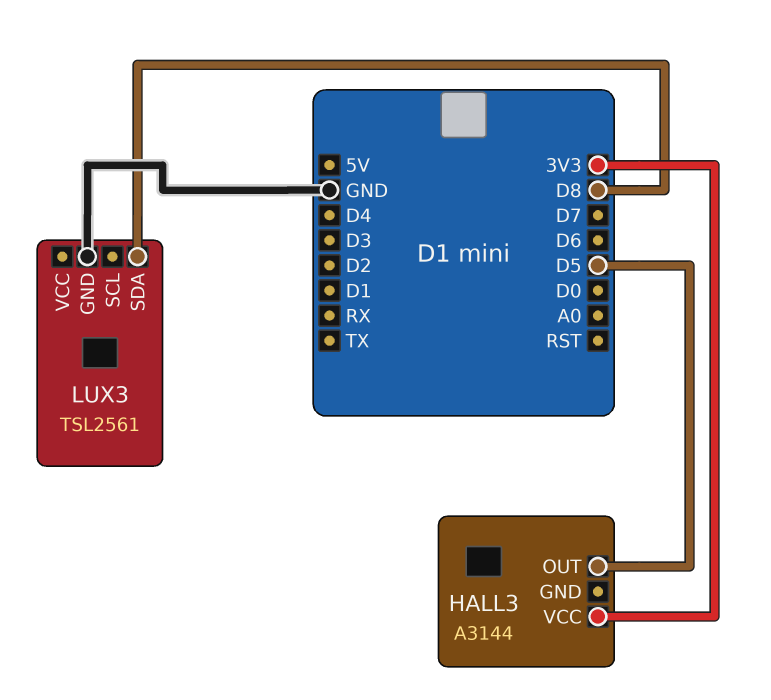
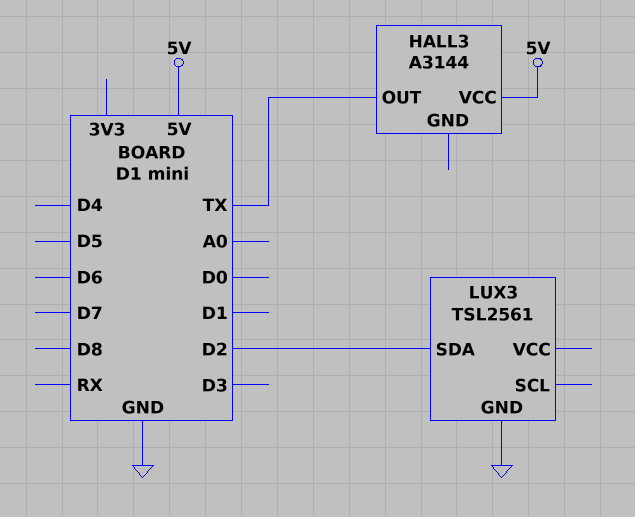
HALL3 pin OUT: D5 -> TX
HALL3 pin VCC: 3V3 -> 5V
LUX3 pin SDA: D8 -> D2

